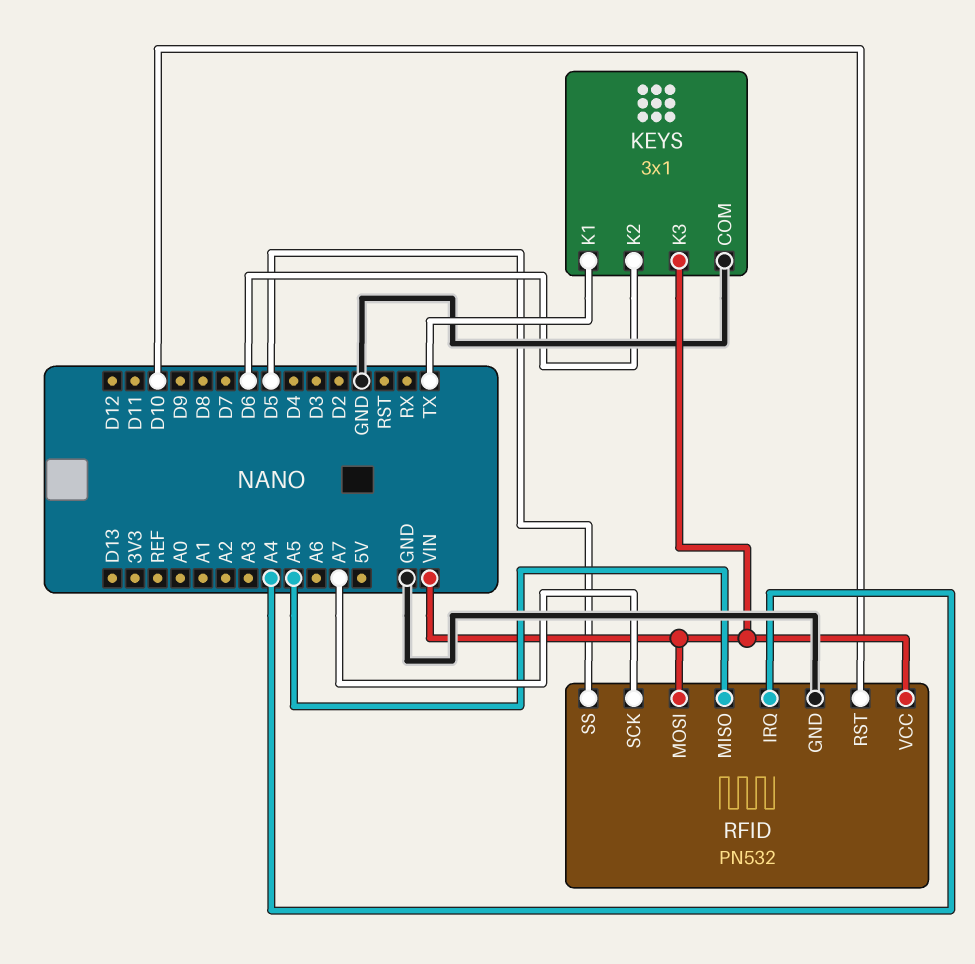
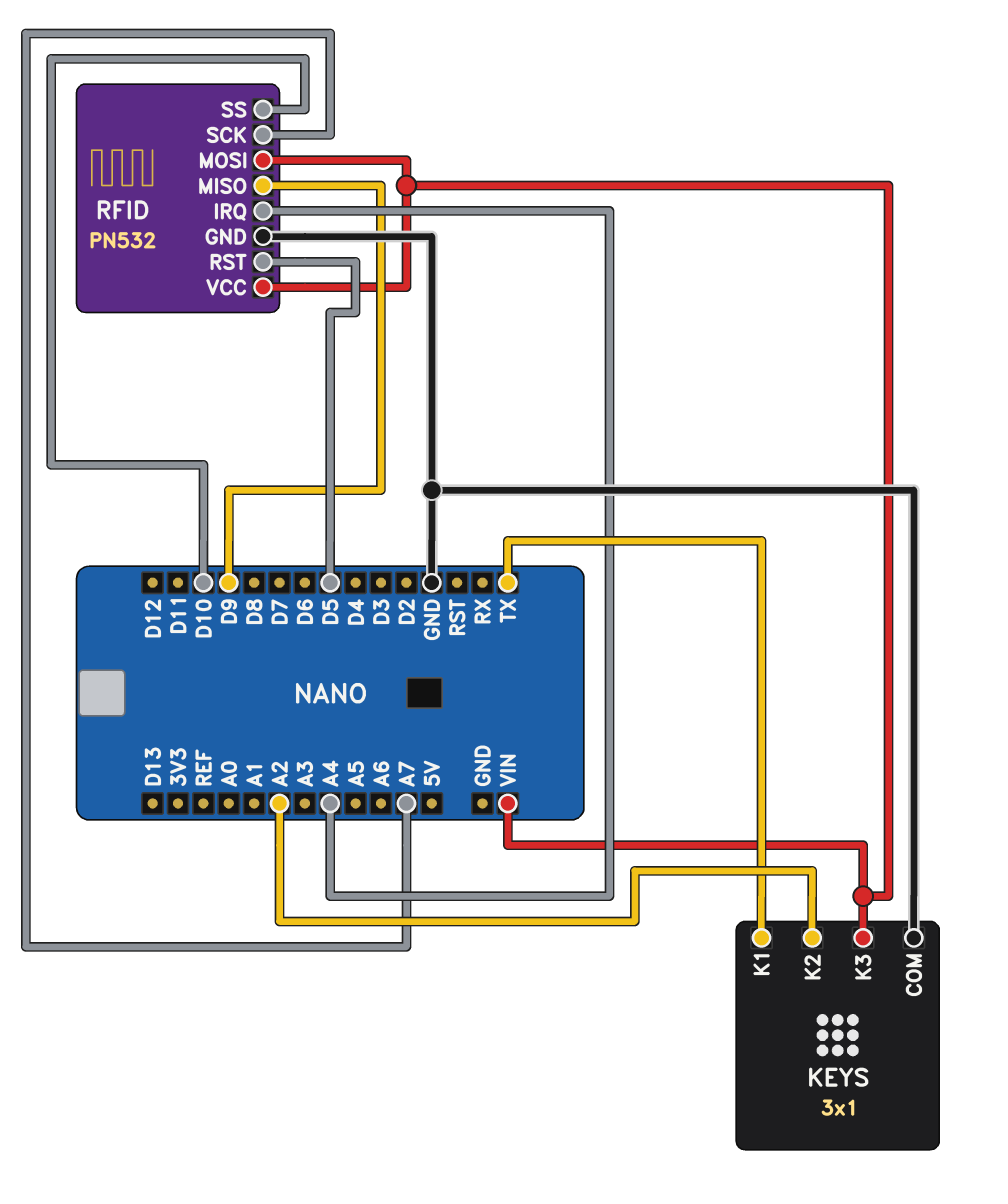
KEYS pin K2: D6 -> A2
RFID pin MISO: A5 -> D9
RFID pin RST: D10 -> D5
RFID pin SS: D5 -> D10

